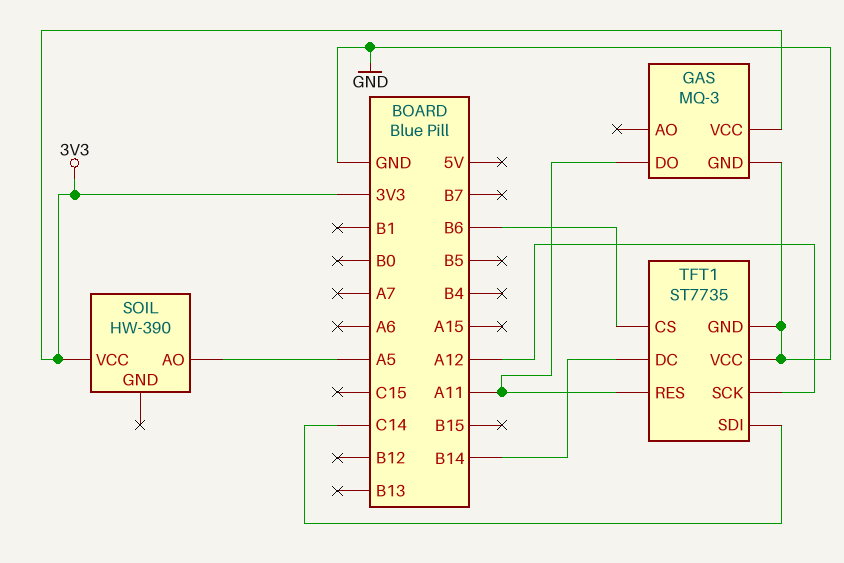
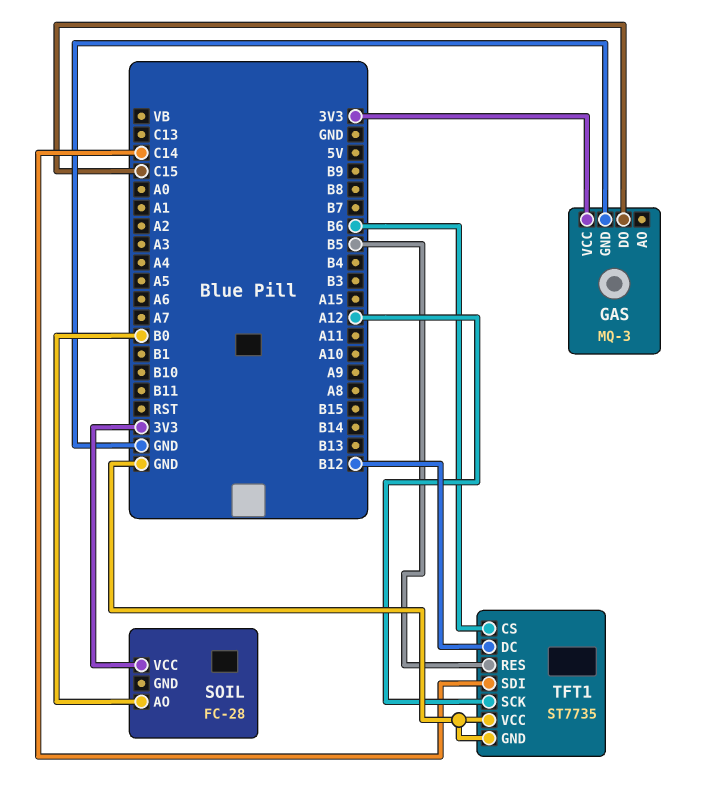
GAS pin DO: A11 -> C15
SOIL: HW-390 -> FC-28
SOIL pin AO: A5 -> B0
TFT1 pin DC: B14 -> B12
TFT1 pin RES: A11 -> B5

